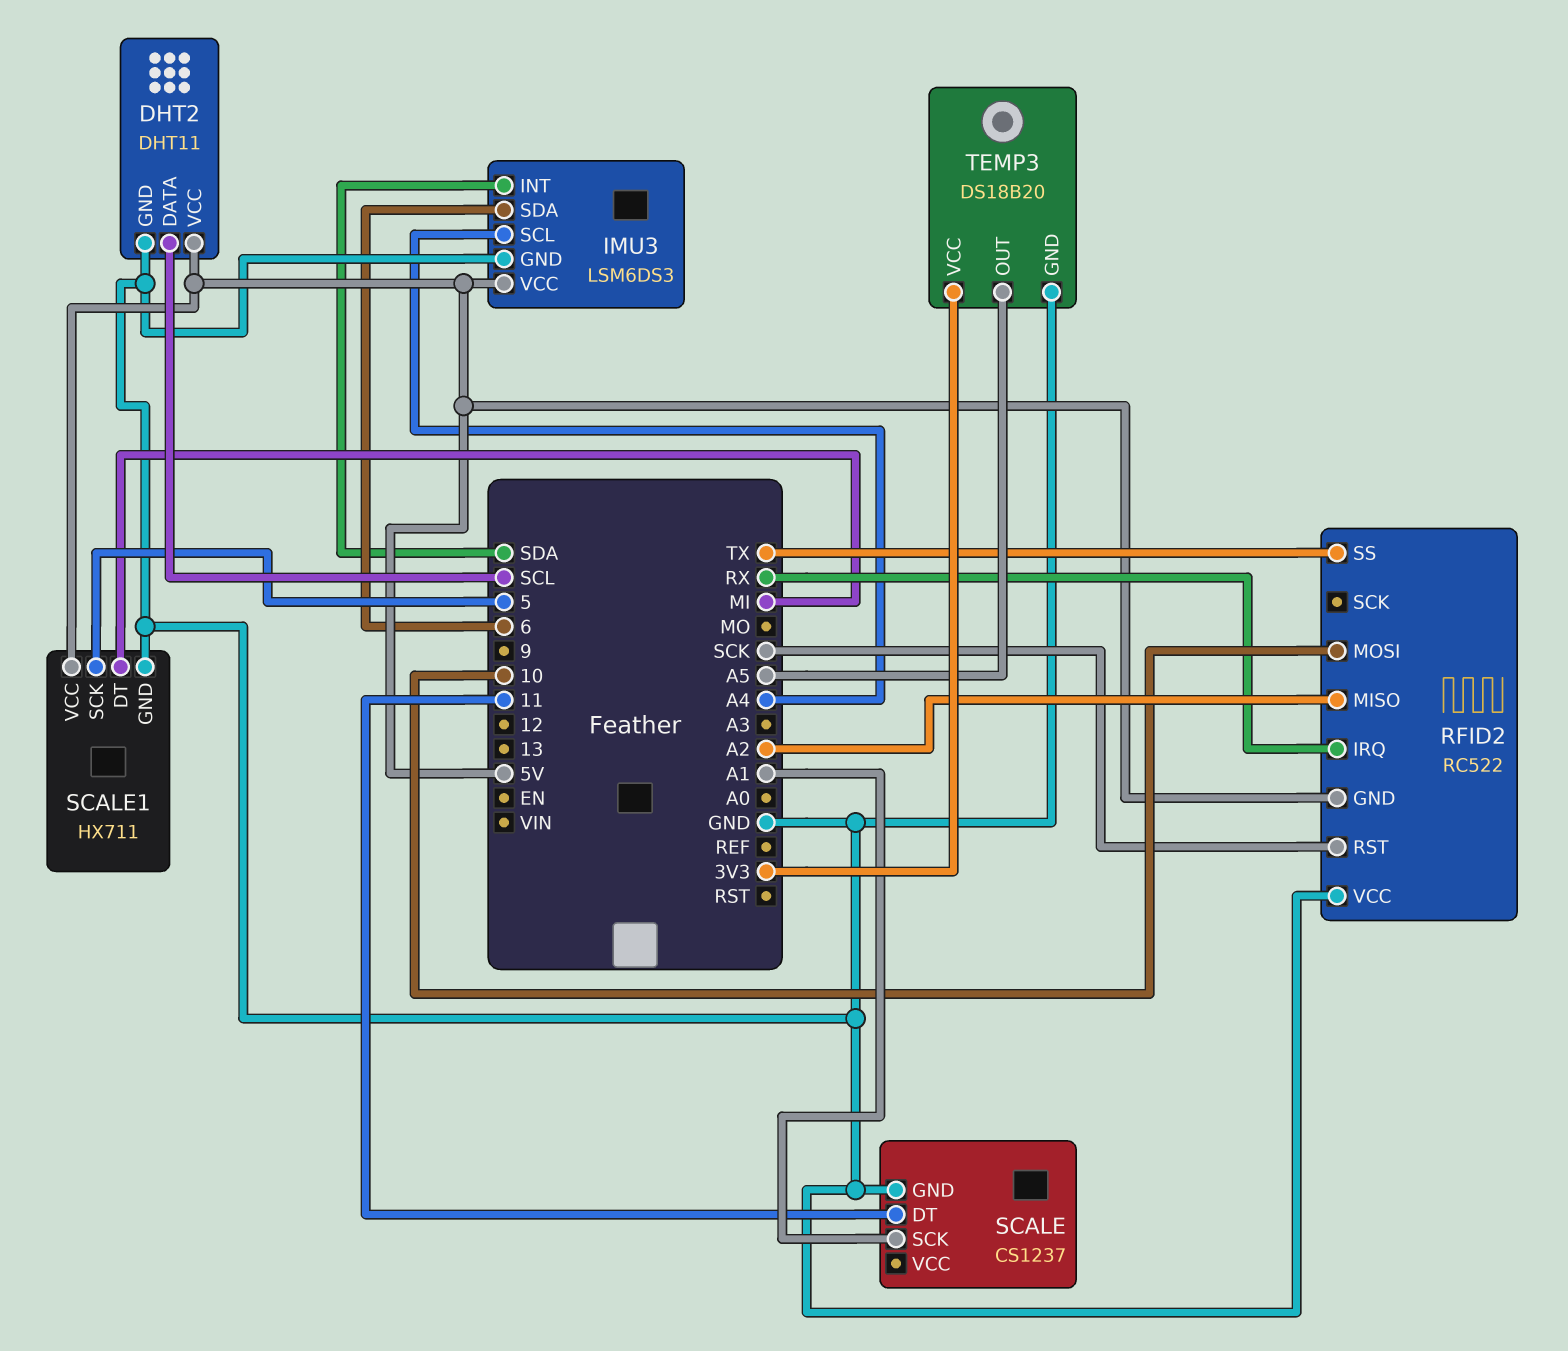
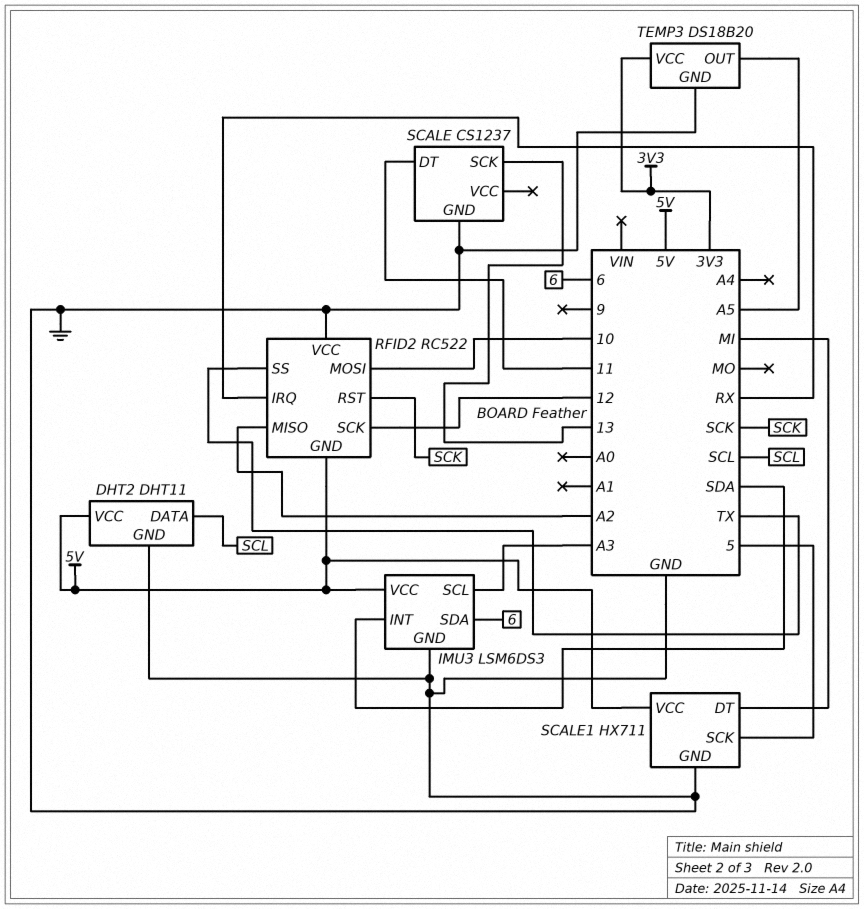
IMU3 pin SCL: A4 -> A3
RFID2 pin SCK: none -> 12
SCALE pin SCK: A1 -> 13

